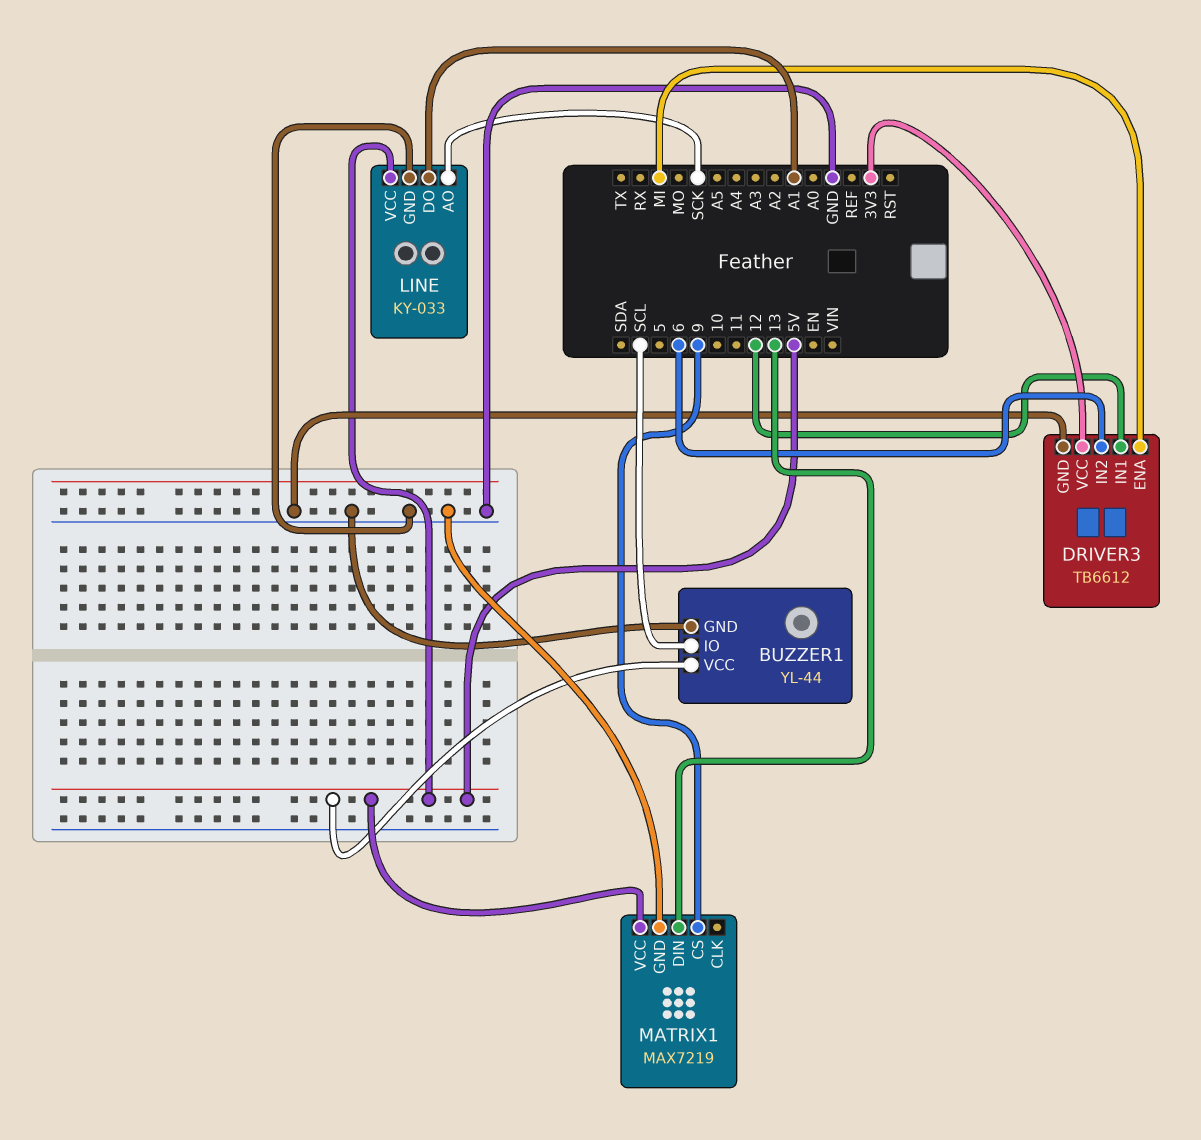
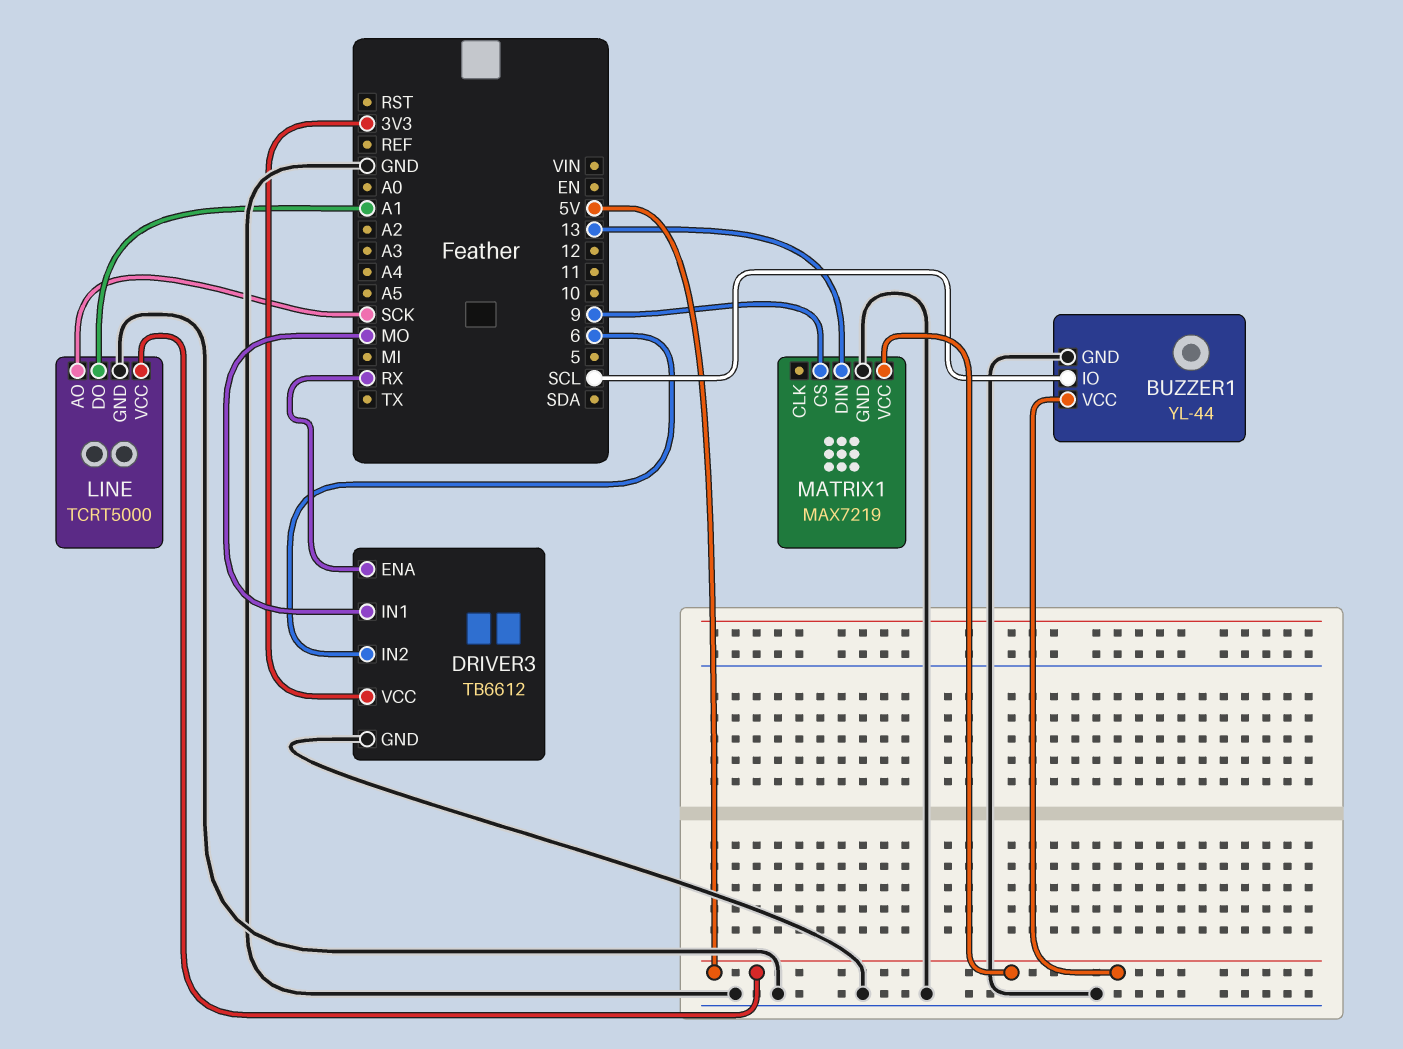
DRIVER3 pin ENA: MI -> RX
DRIVER3 pin IN1: 12 -> MO
LINE: KY-033 -> TCRT5000

